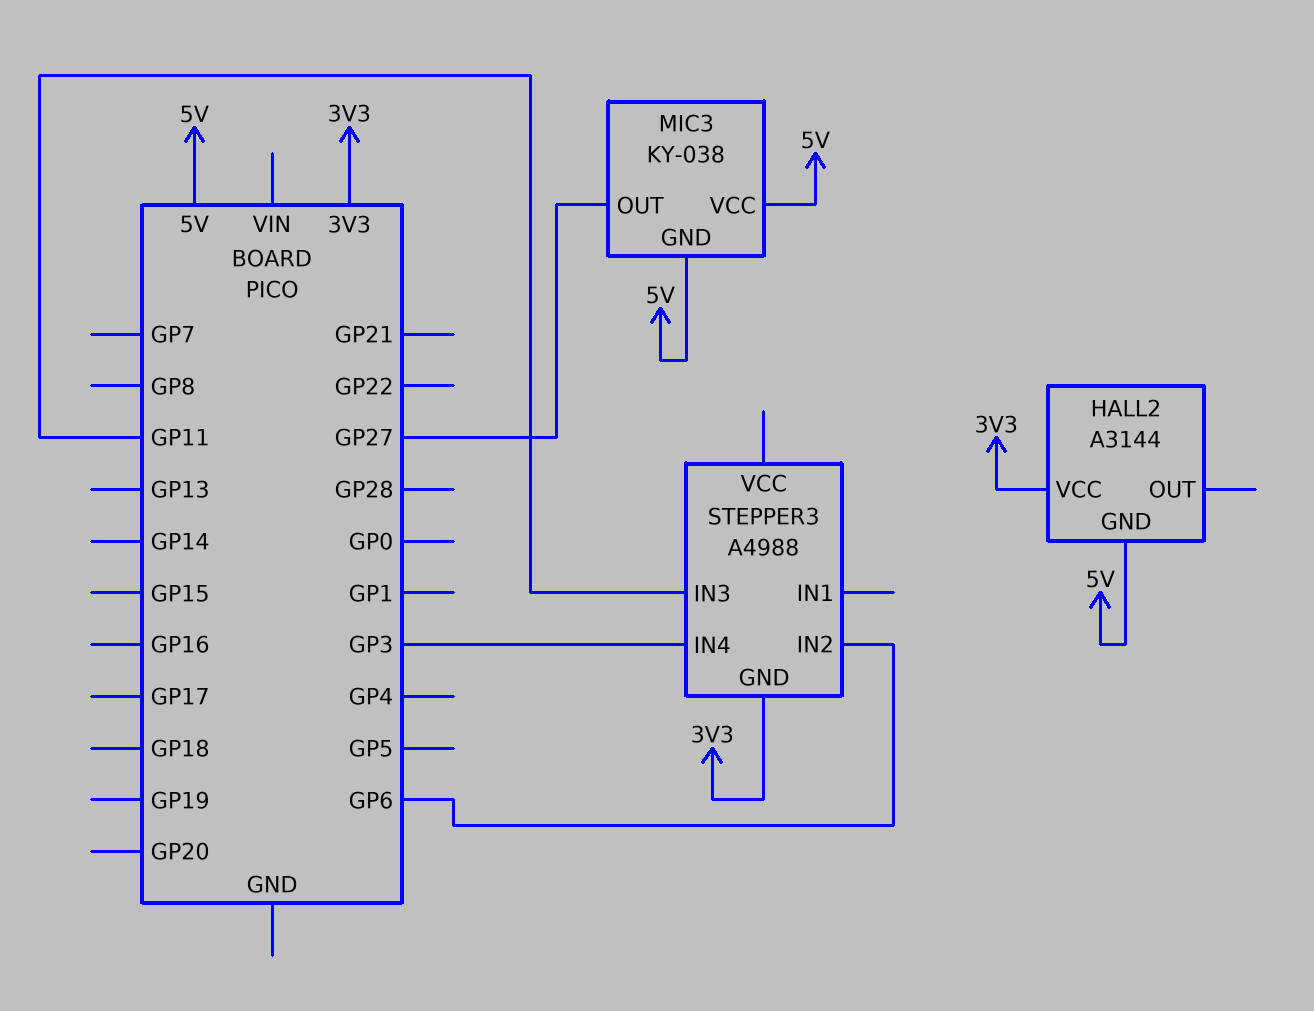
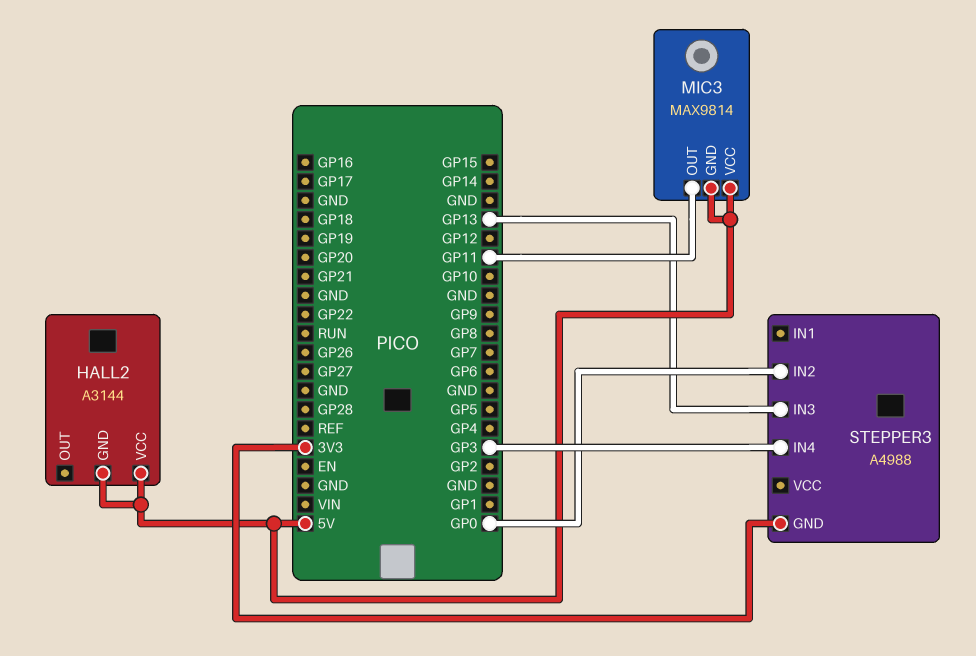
HALL2 pin VCC: 3V3 -> 5V
MIC3: KY-038 -> MAX9814
MIC3 pin OUT: GP27 -> GP11
STEPPER3 pin IN2: GP6 -> GP0
STEPPER3 pin IN3: GP11 -> GP13

